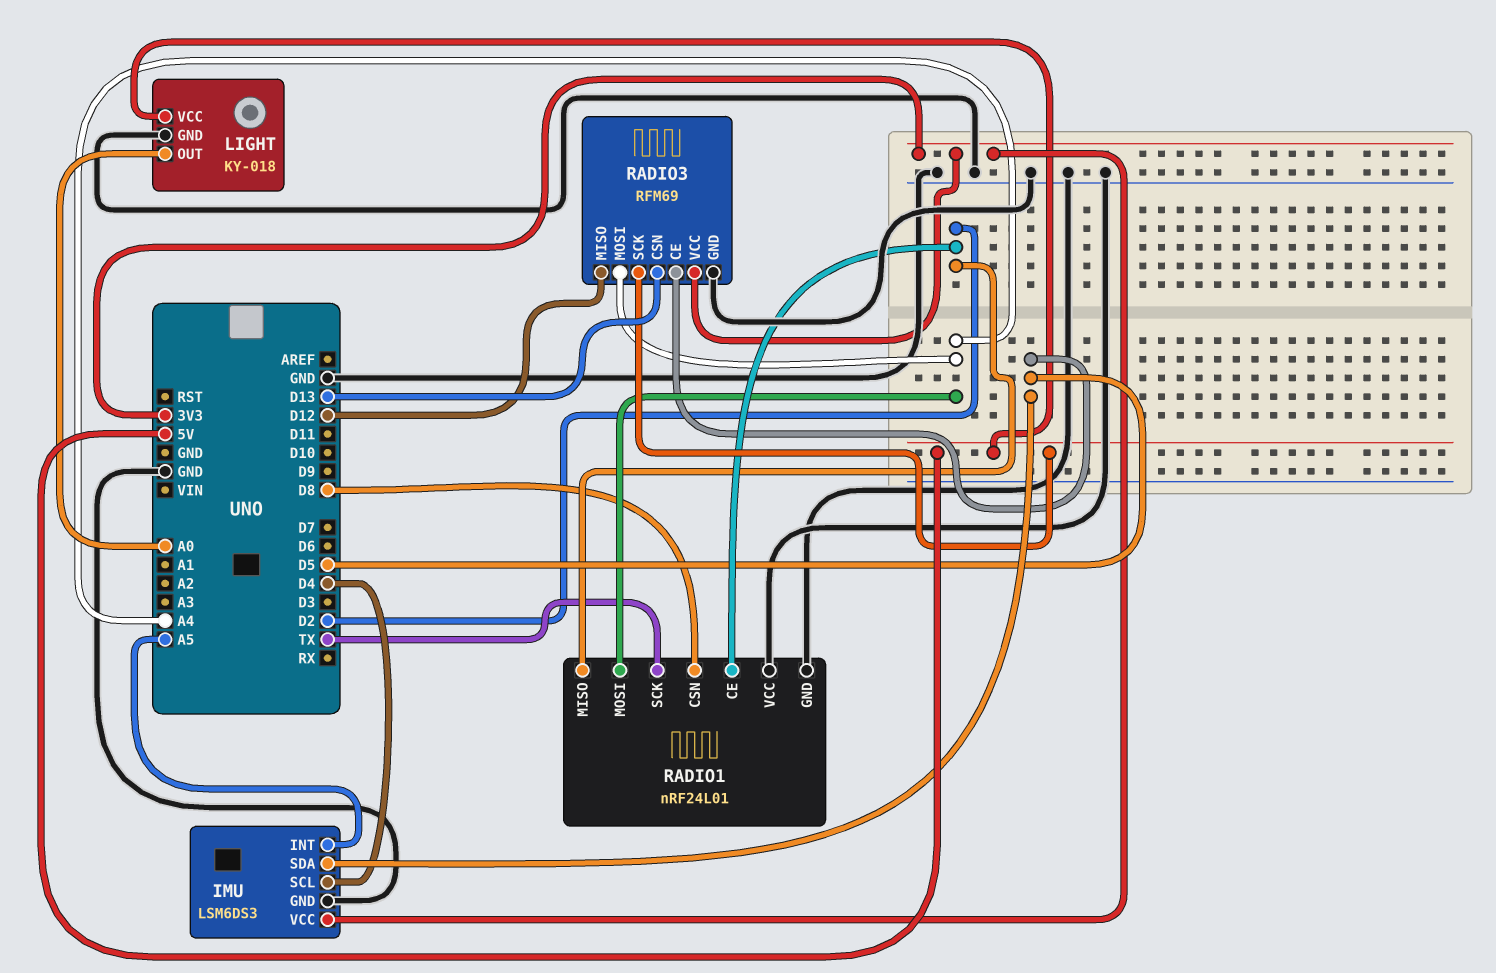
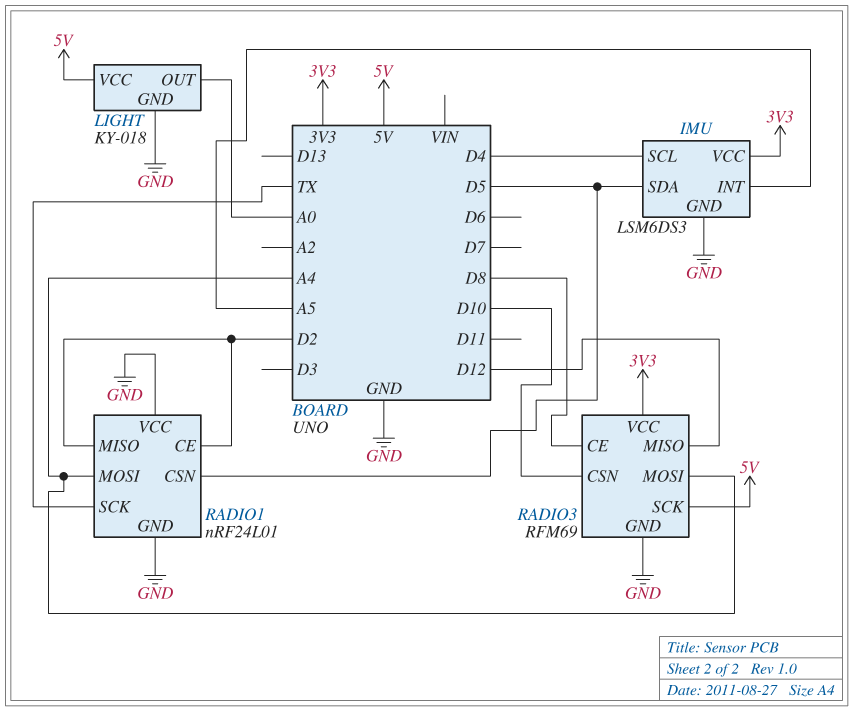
RADIO1 pin CSN: D8 -> D5
RADIO3 pin CE: D5 -> D8
RADIO3 pin CSN: D13 -> D10

